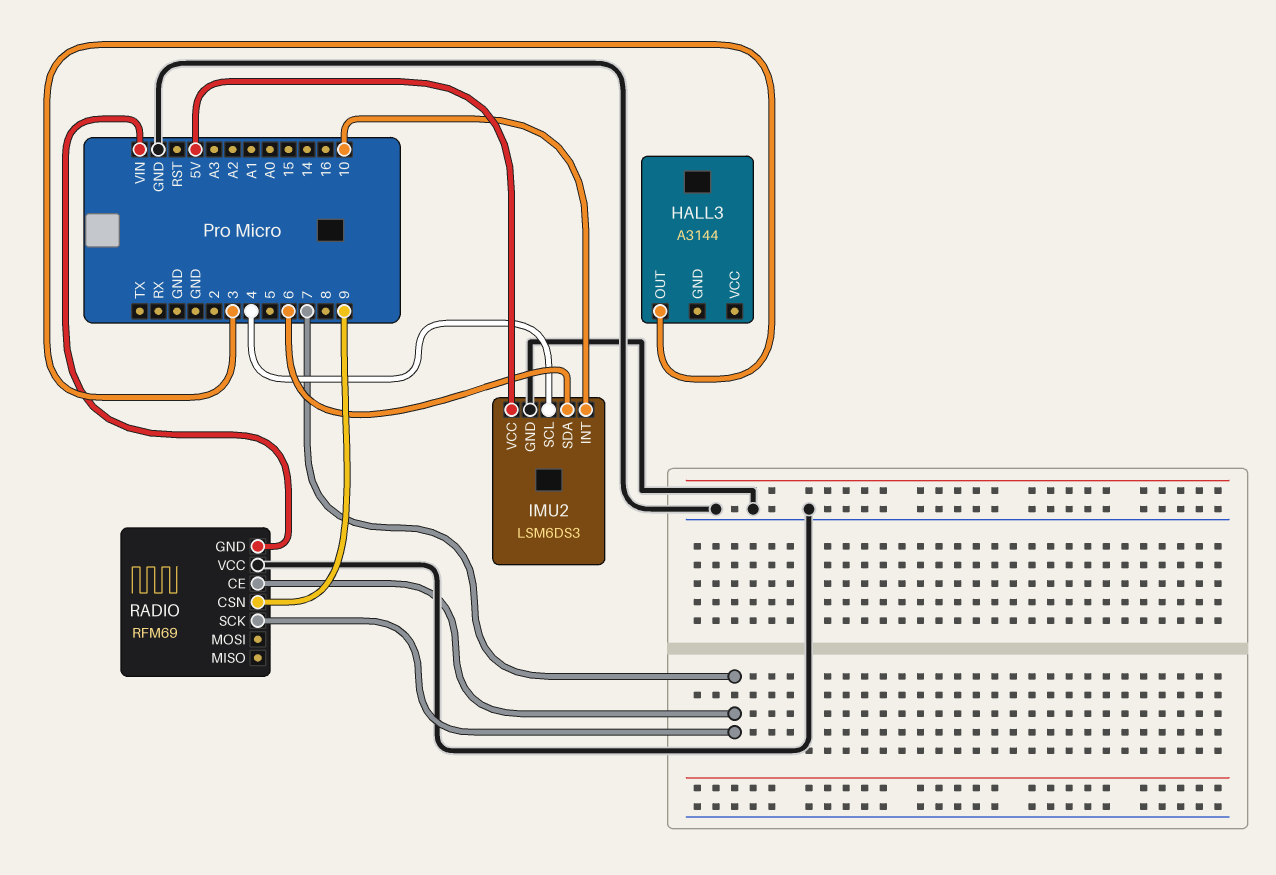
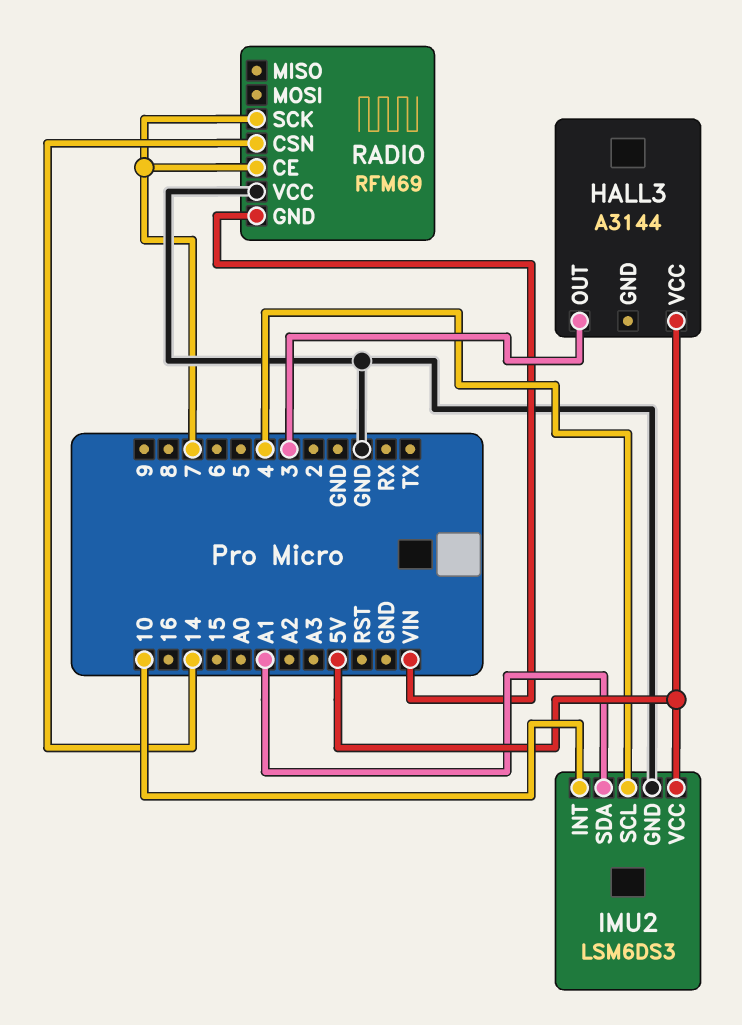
HALL3 pin VCC: none -> 5V
IMU2 pin SDA: 6 -> A1
RADIO pin CSN: 9 -> 14

